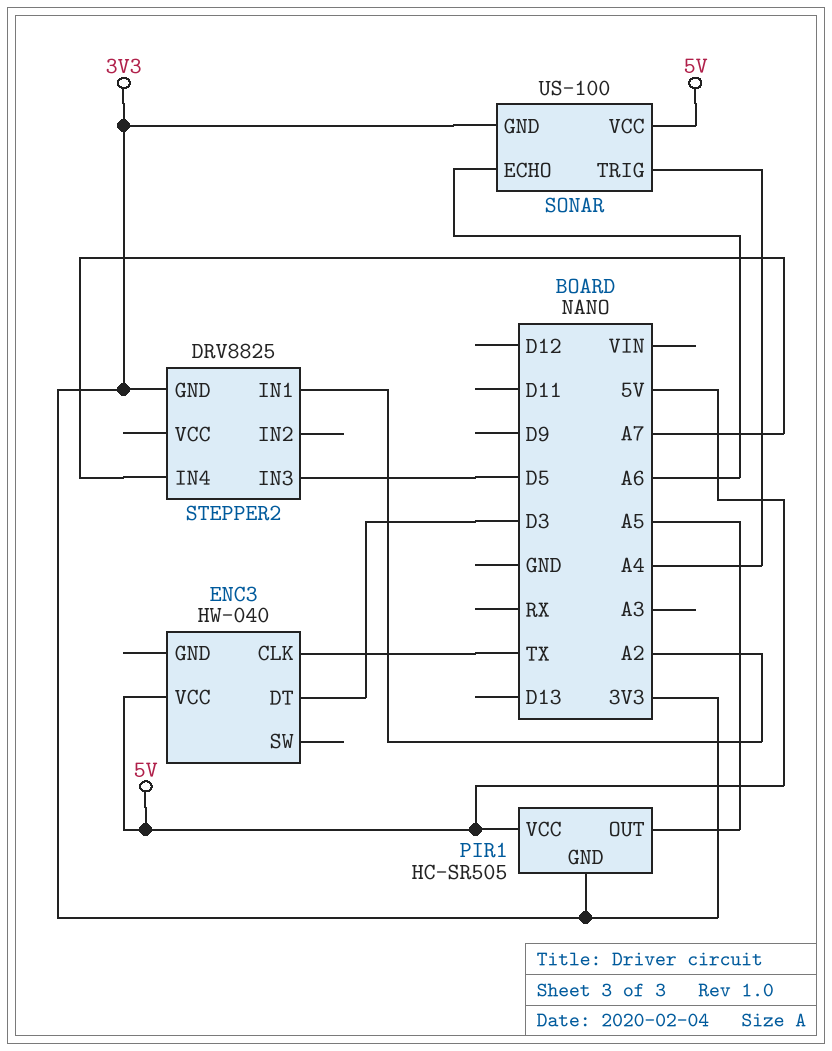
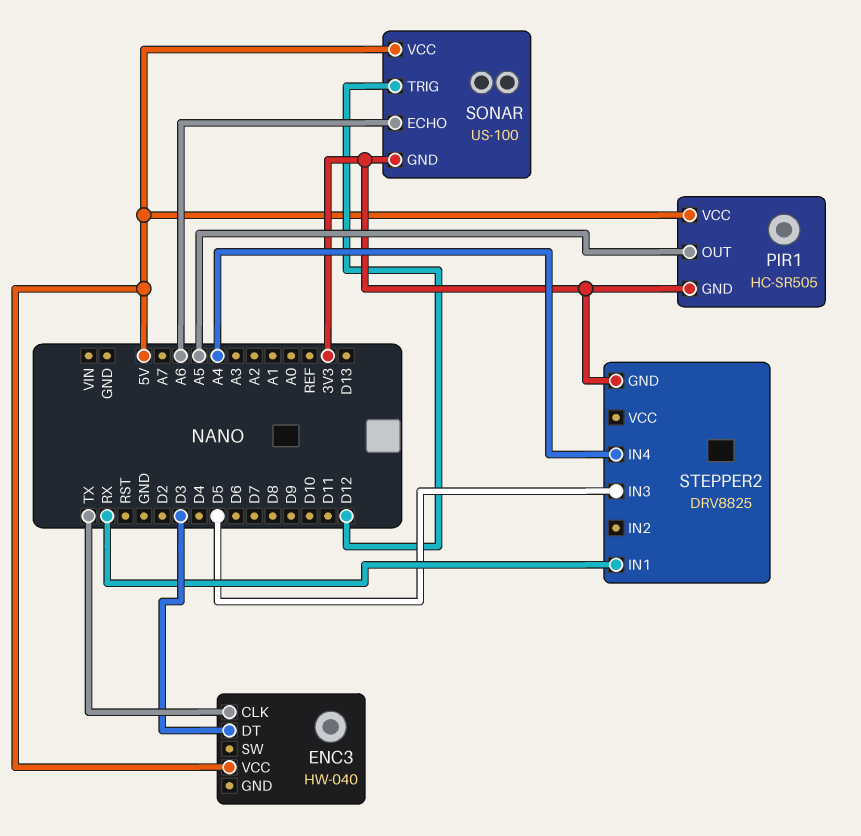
SONAR pin TRIG: A4 -> D12
STEPPER2 pin IN1: A2 -> RX
STEPPER2 pin IN4: A7 -> A4

